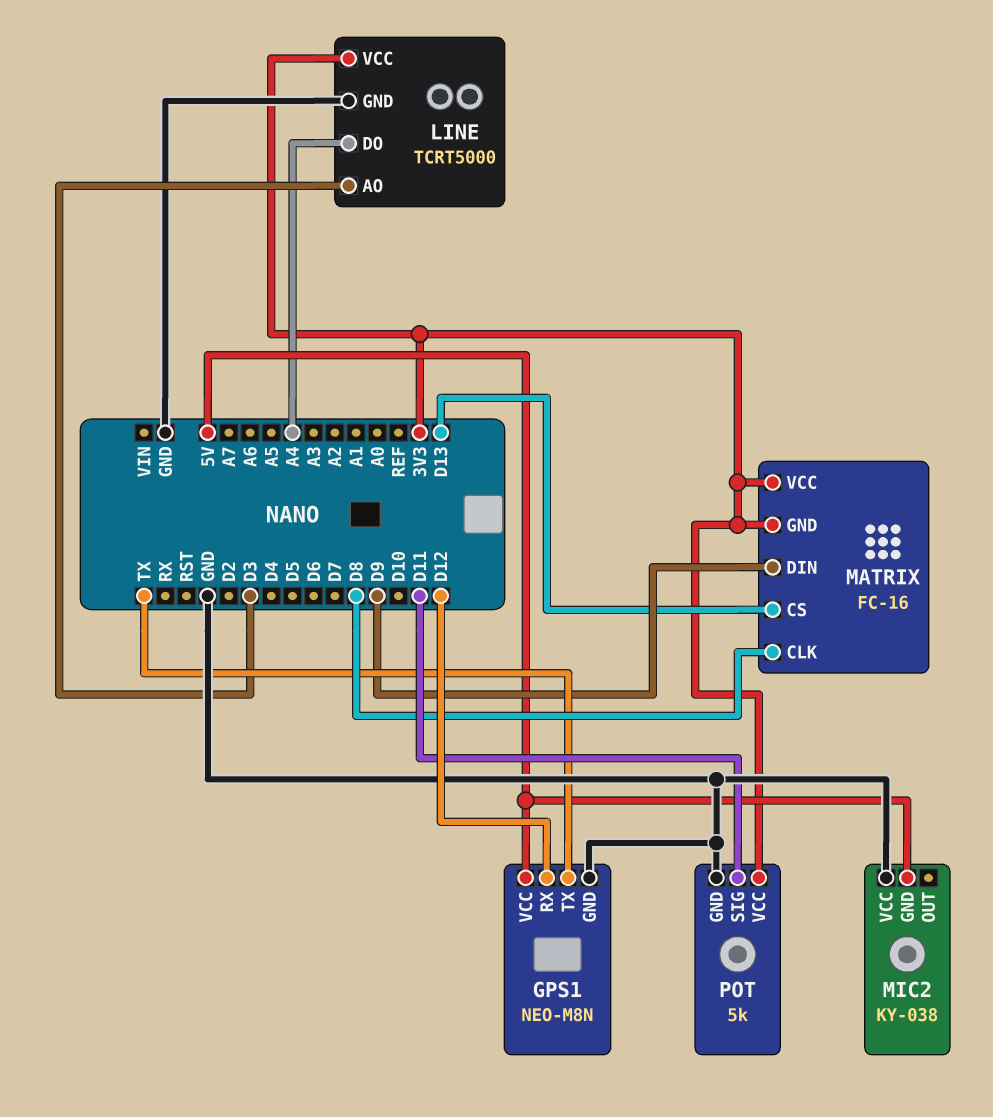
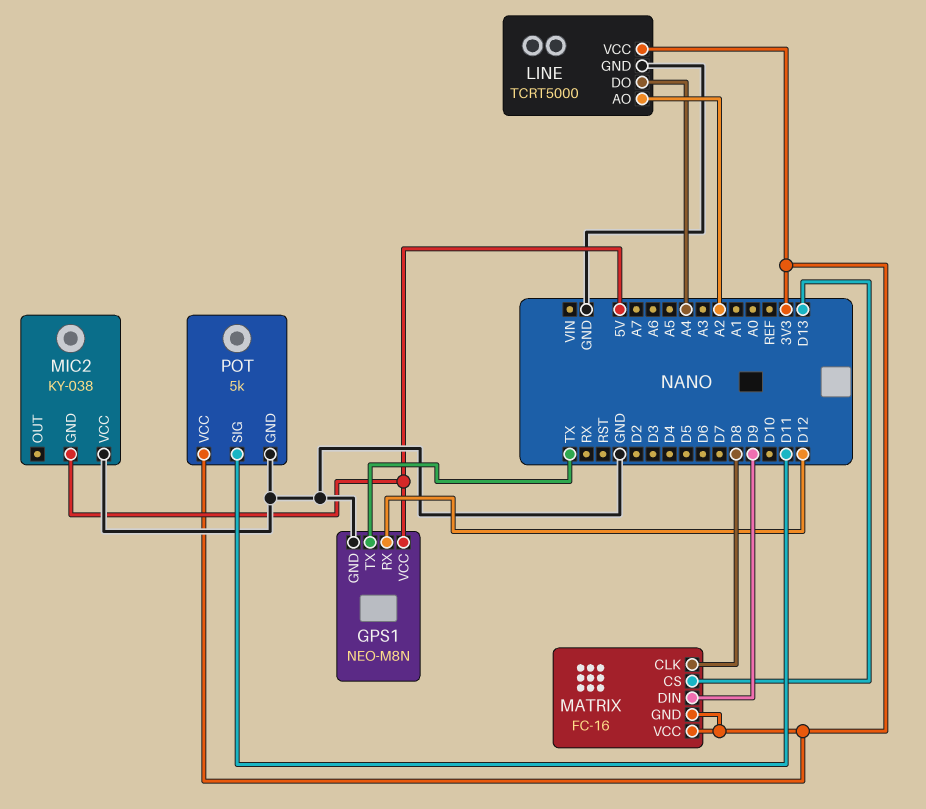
LINE pin AO: D3 -> A2

